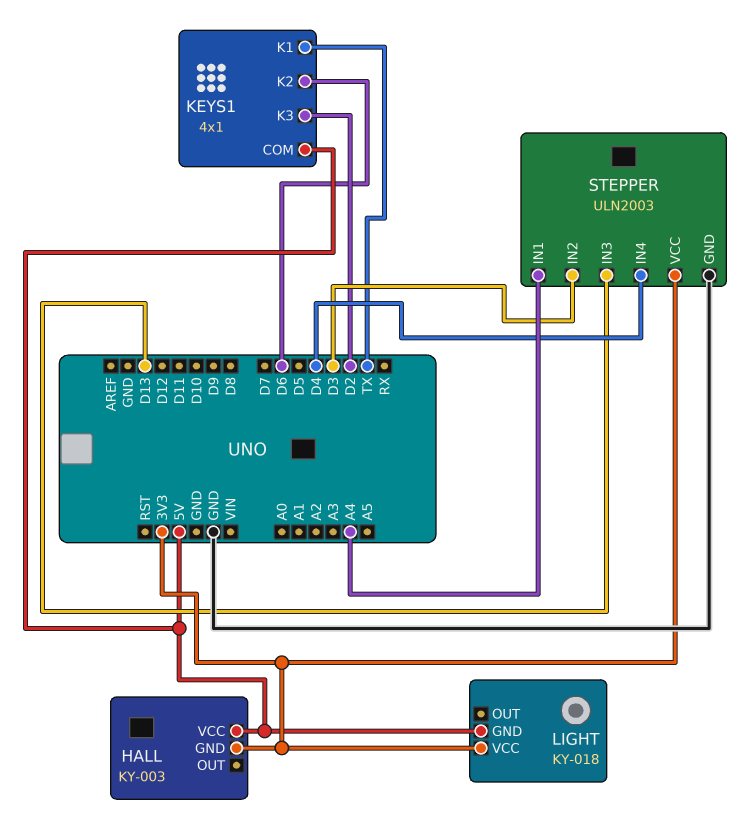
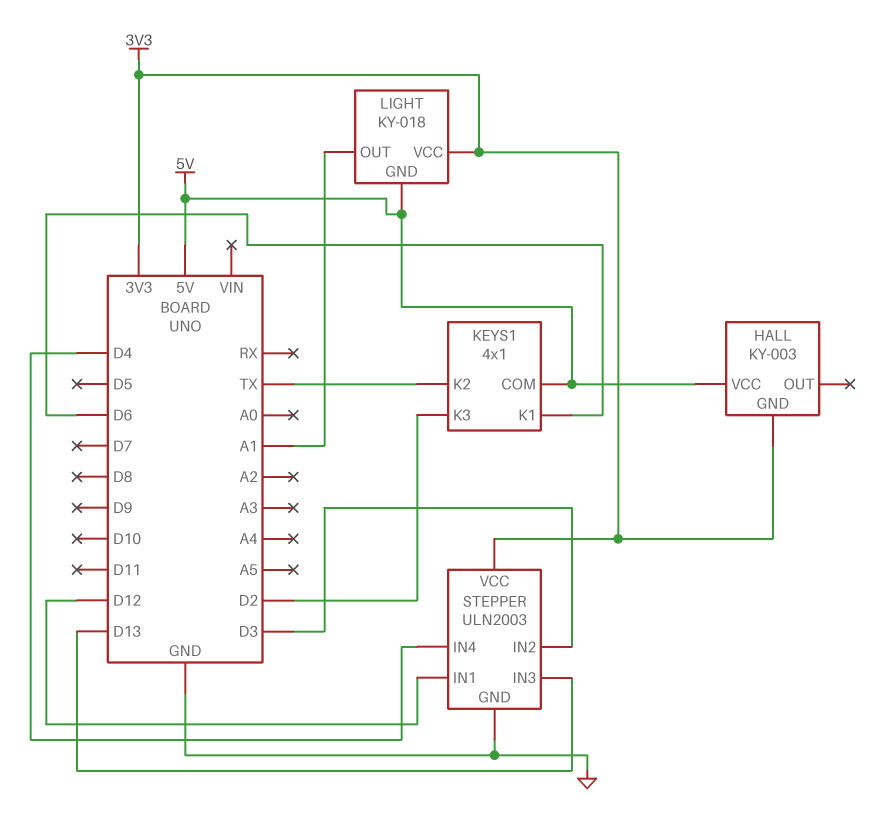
KEYS1 pin K1: TX -> D6
KEYS1 pin K2: D6 -> TX
LIGHT pin OUT: none -> A1
STEPPER pin IN1: A4 -> D12

